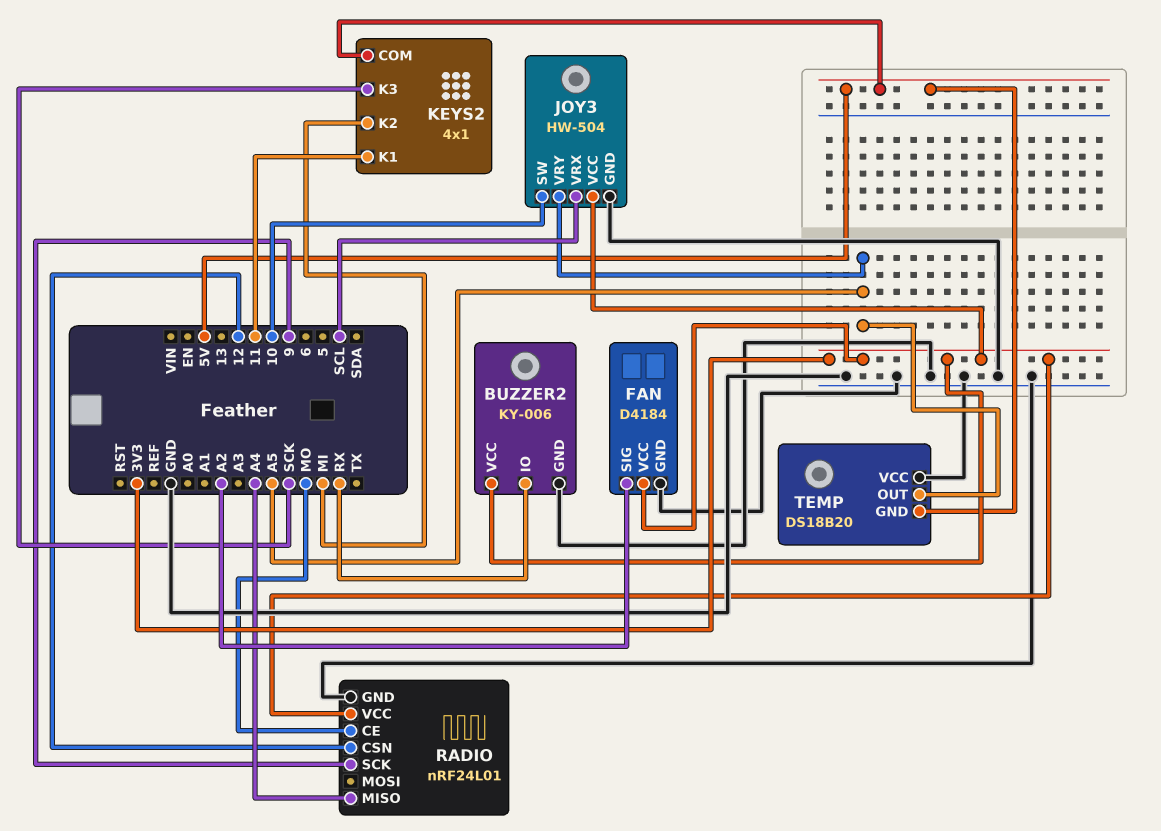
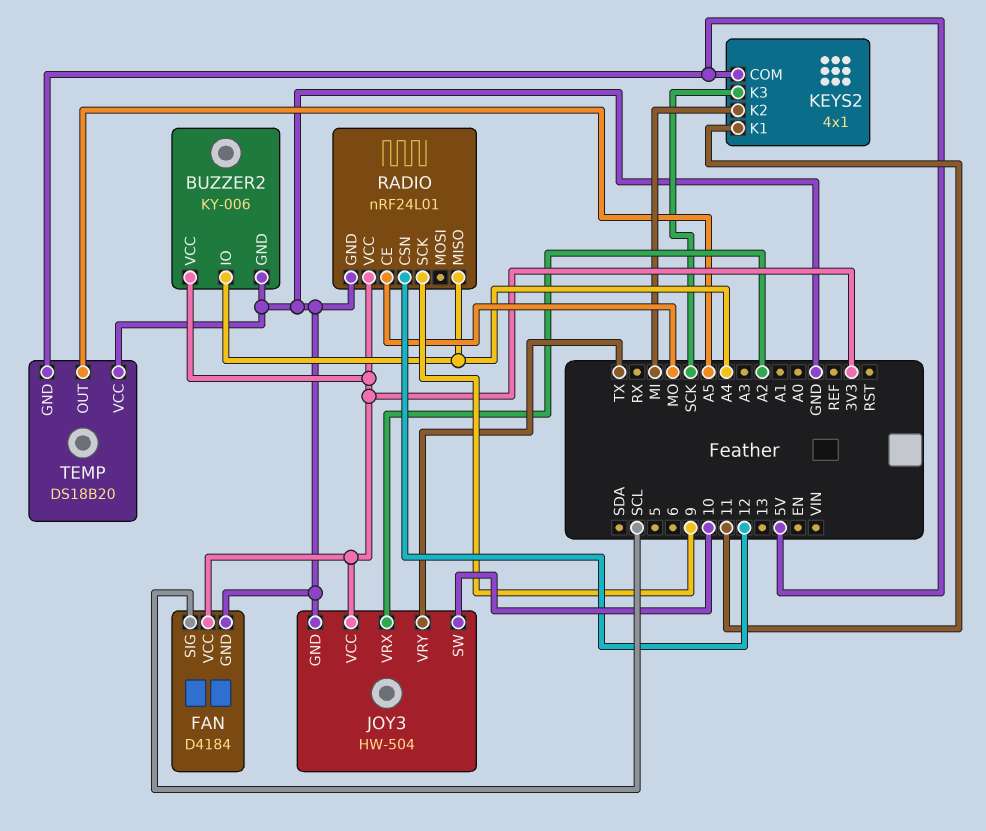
BUZZER2 pin IO: RX -> A4
FAN pin SIG: A2 -> SCL
JOY3 pin VRX: SCL -> A2
JOY3 pin VRY: A5 -> TX

